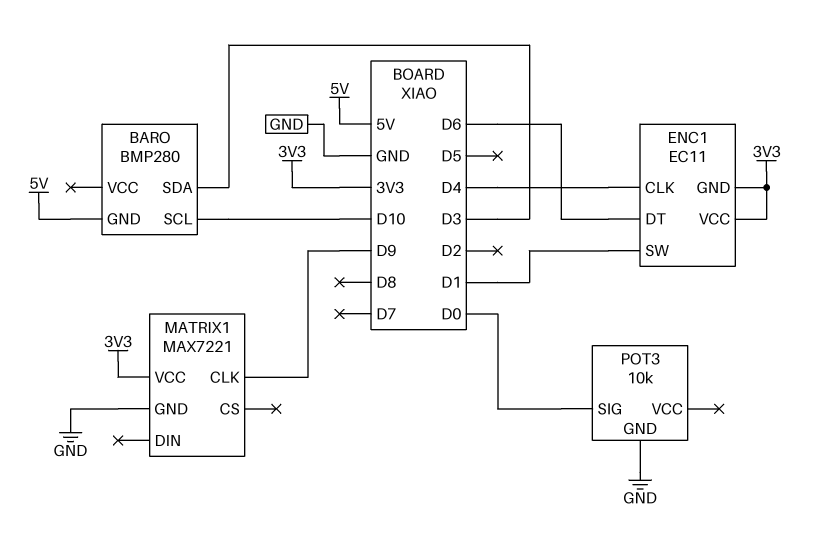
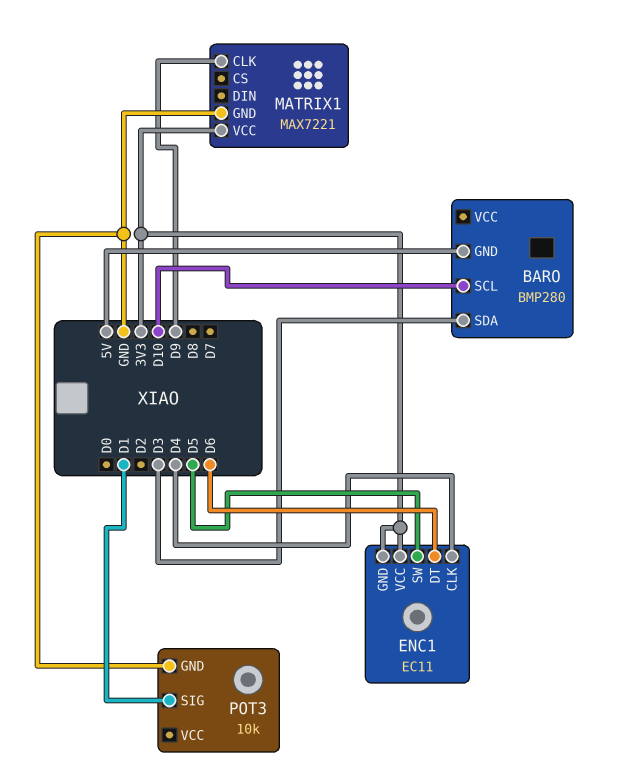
ENC1 pin SW: D1 -> D5
POT3 pin SIG: D0 -> D1

